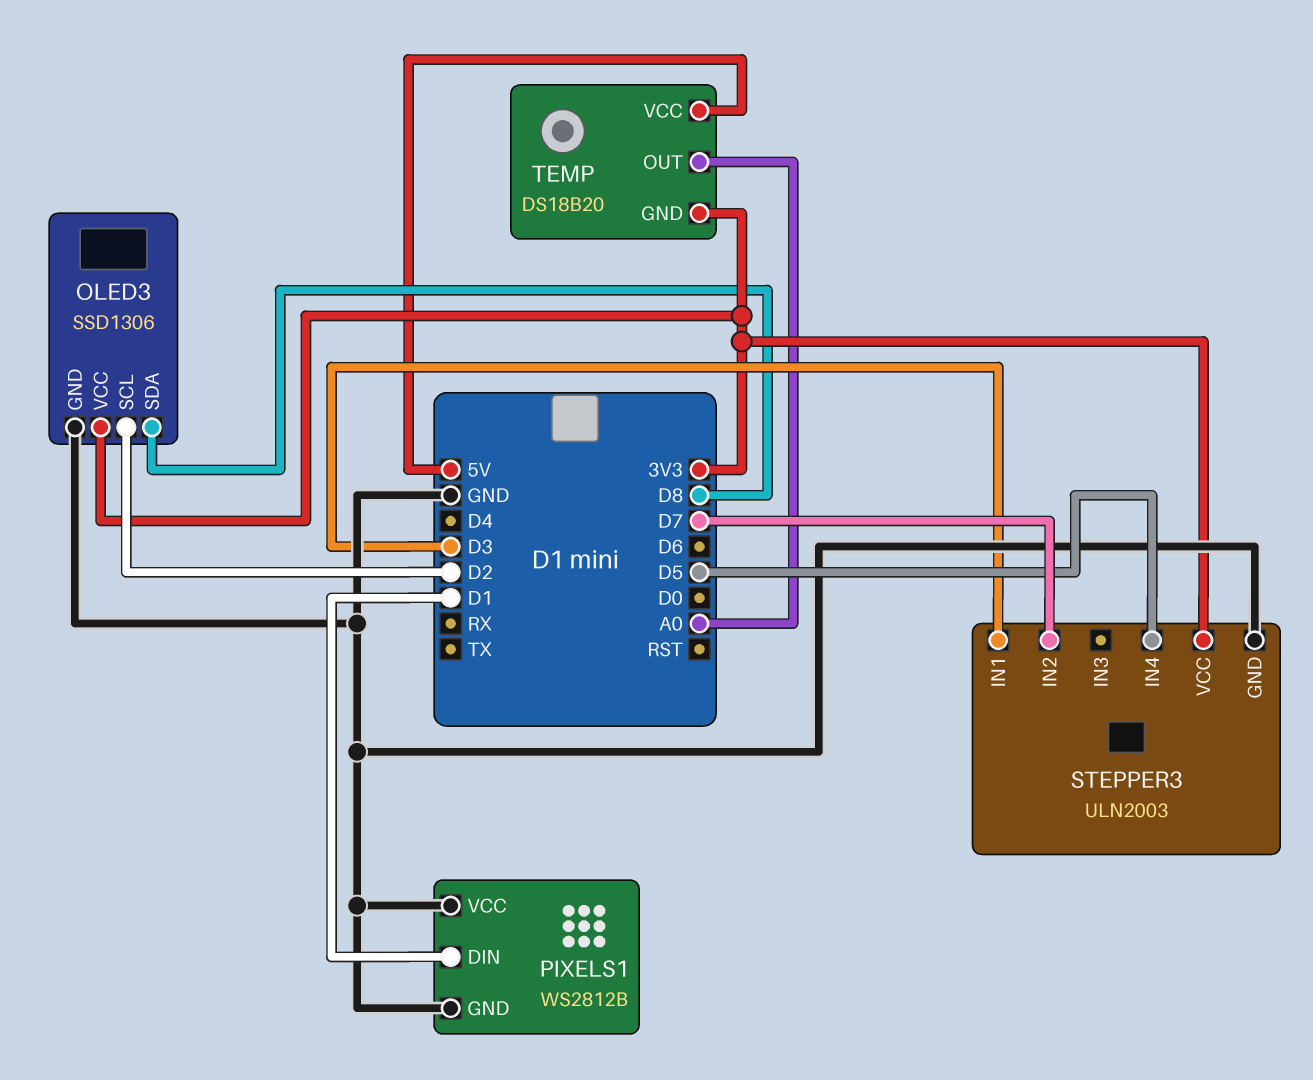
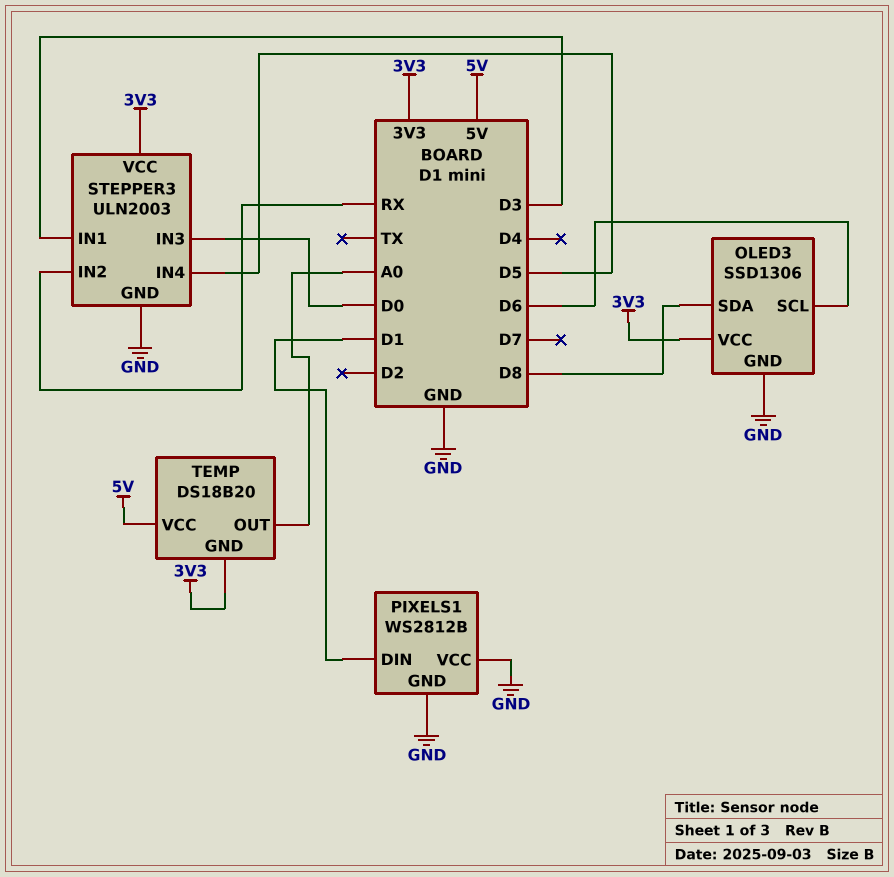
OLED3 pin SCL: D2 -> D6
STEPPER3 pin IN2: D7 -> RX
STEPPER3 pin IN3: none -> D0

